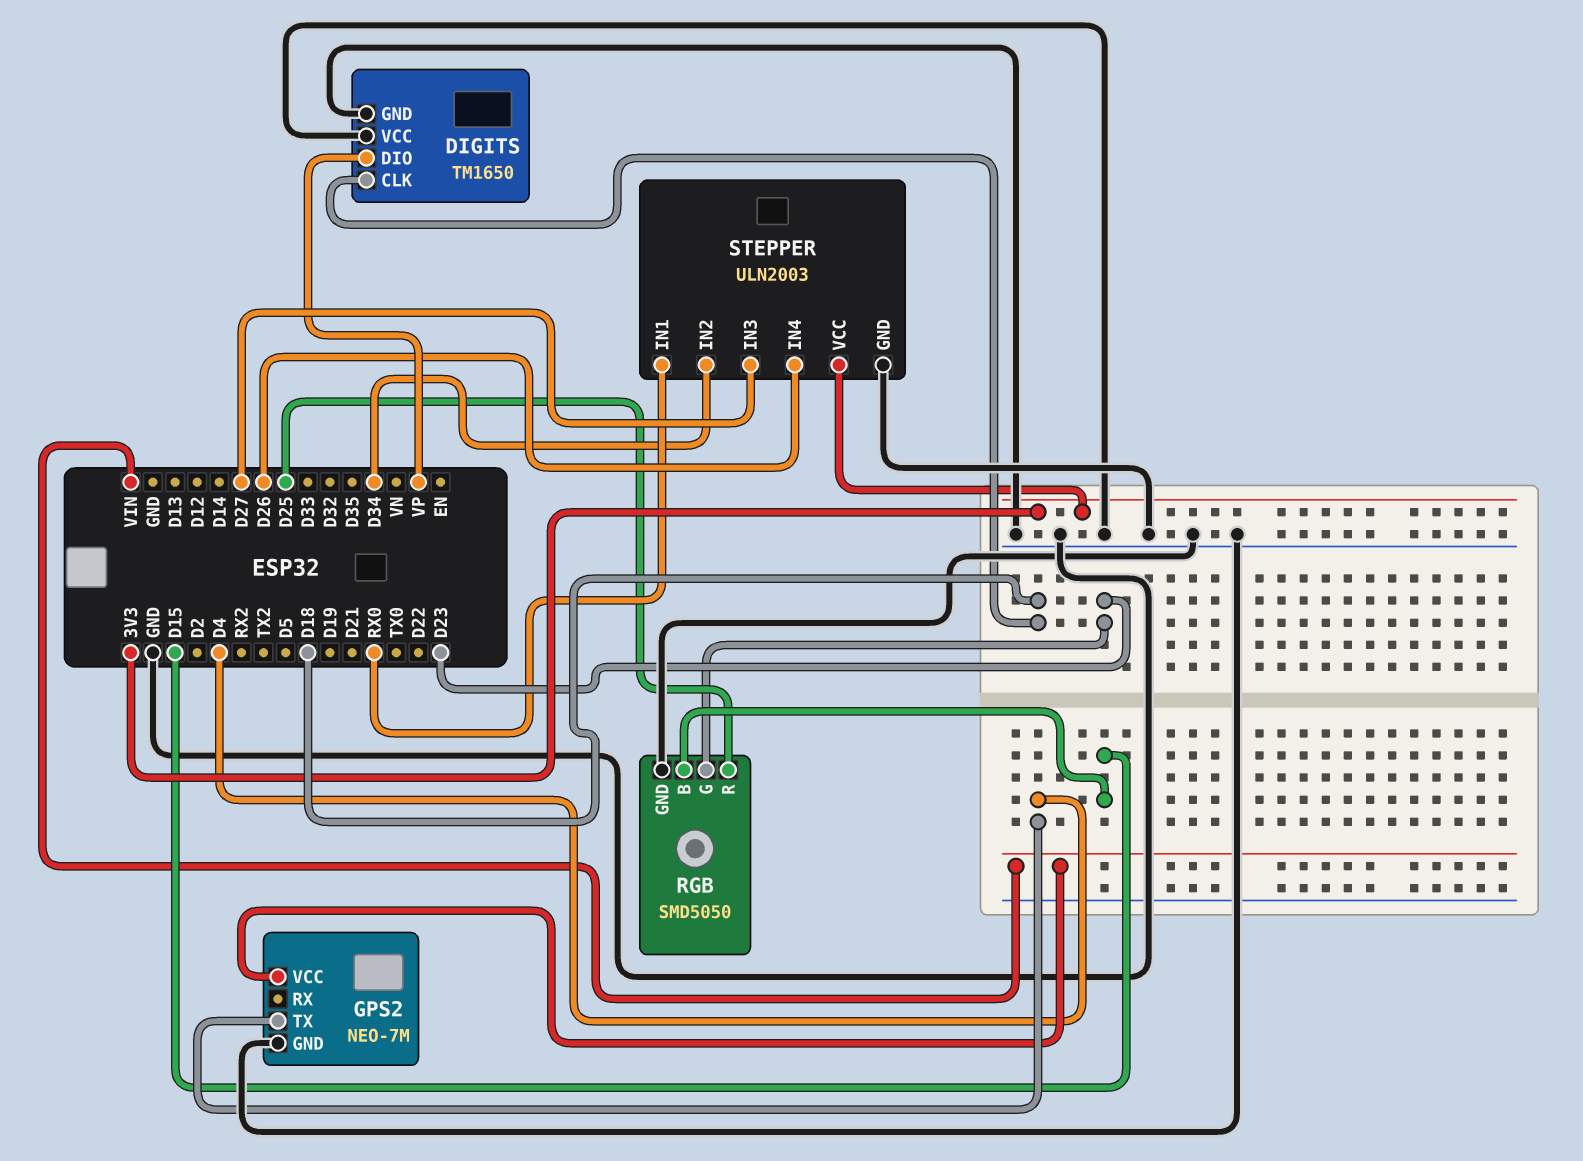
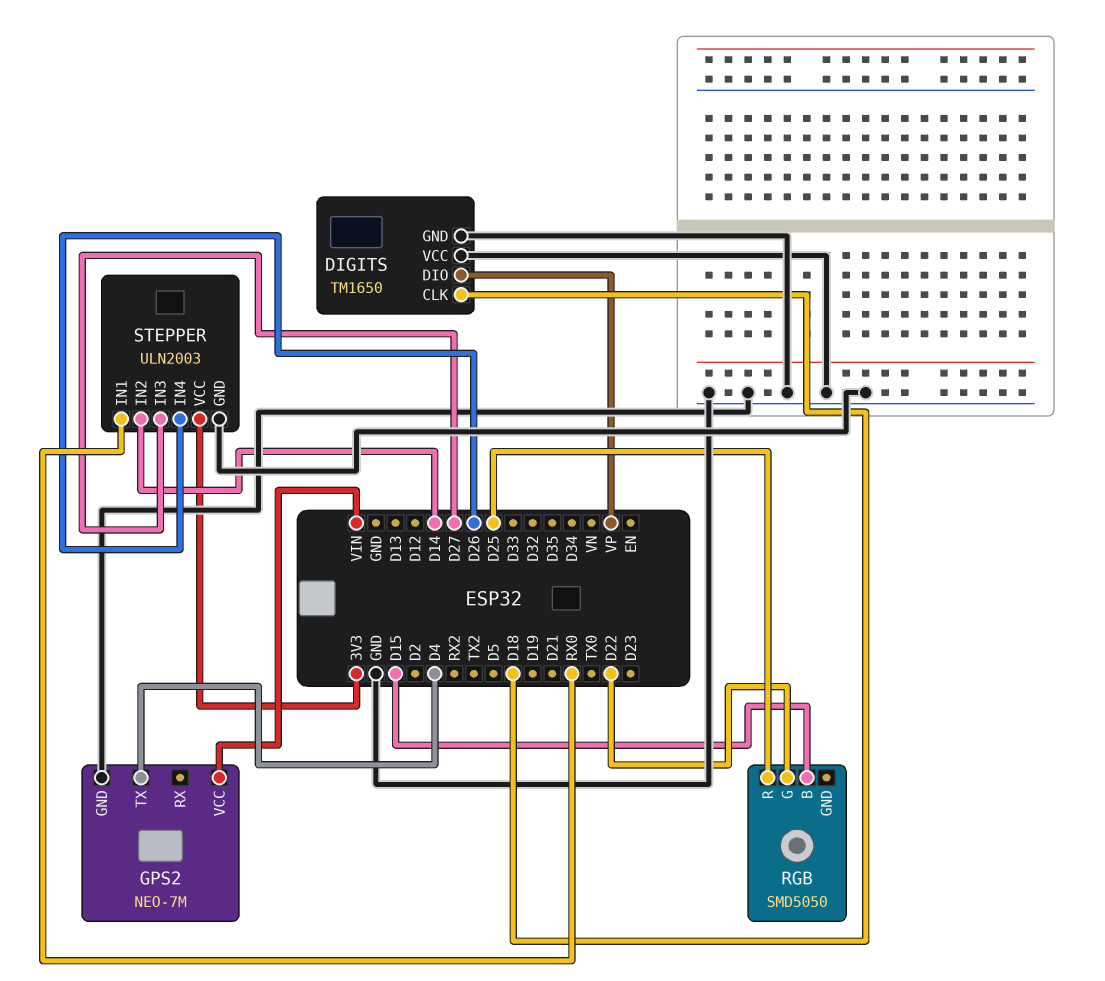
RGB pin G: D23 -> D22
RGB pin GND: GND -> none
STEPPER pin IN2: D34 -> D14

